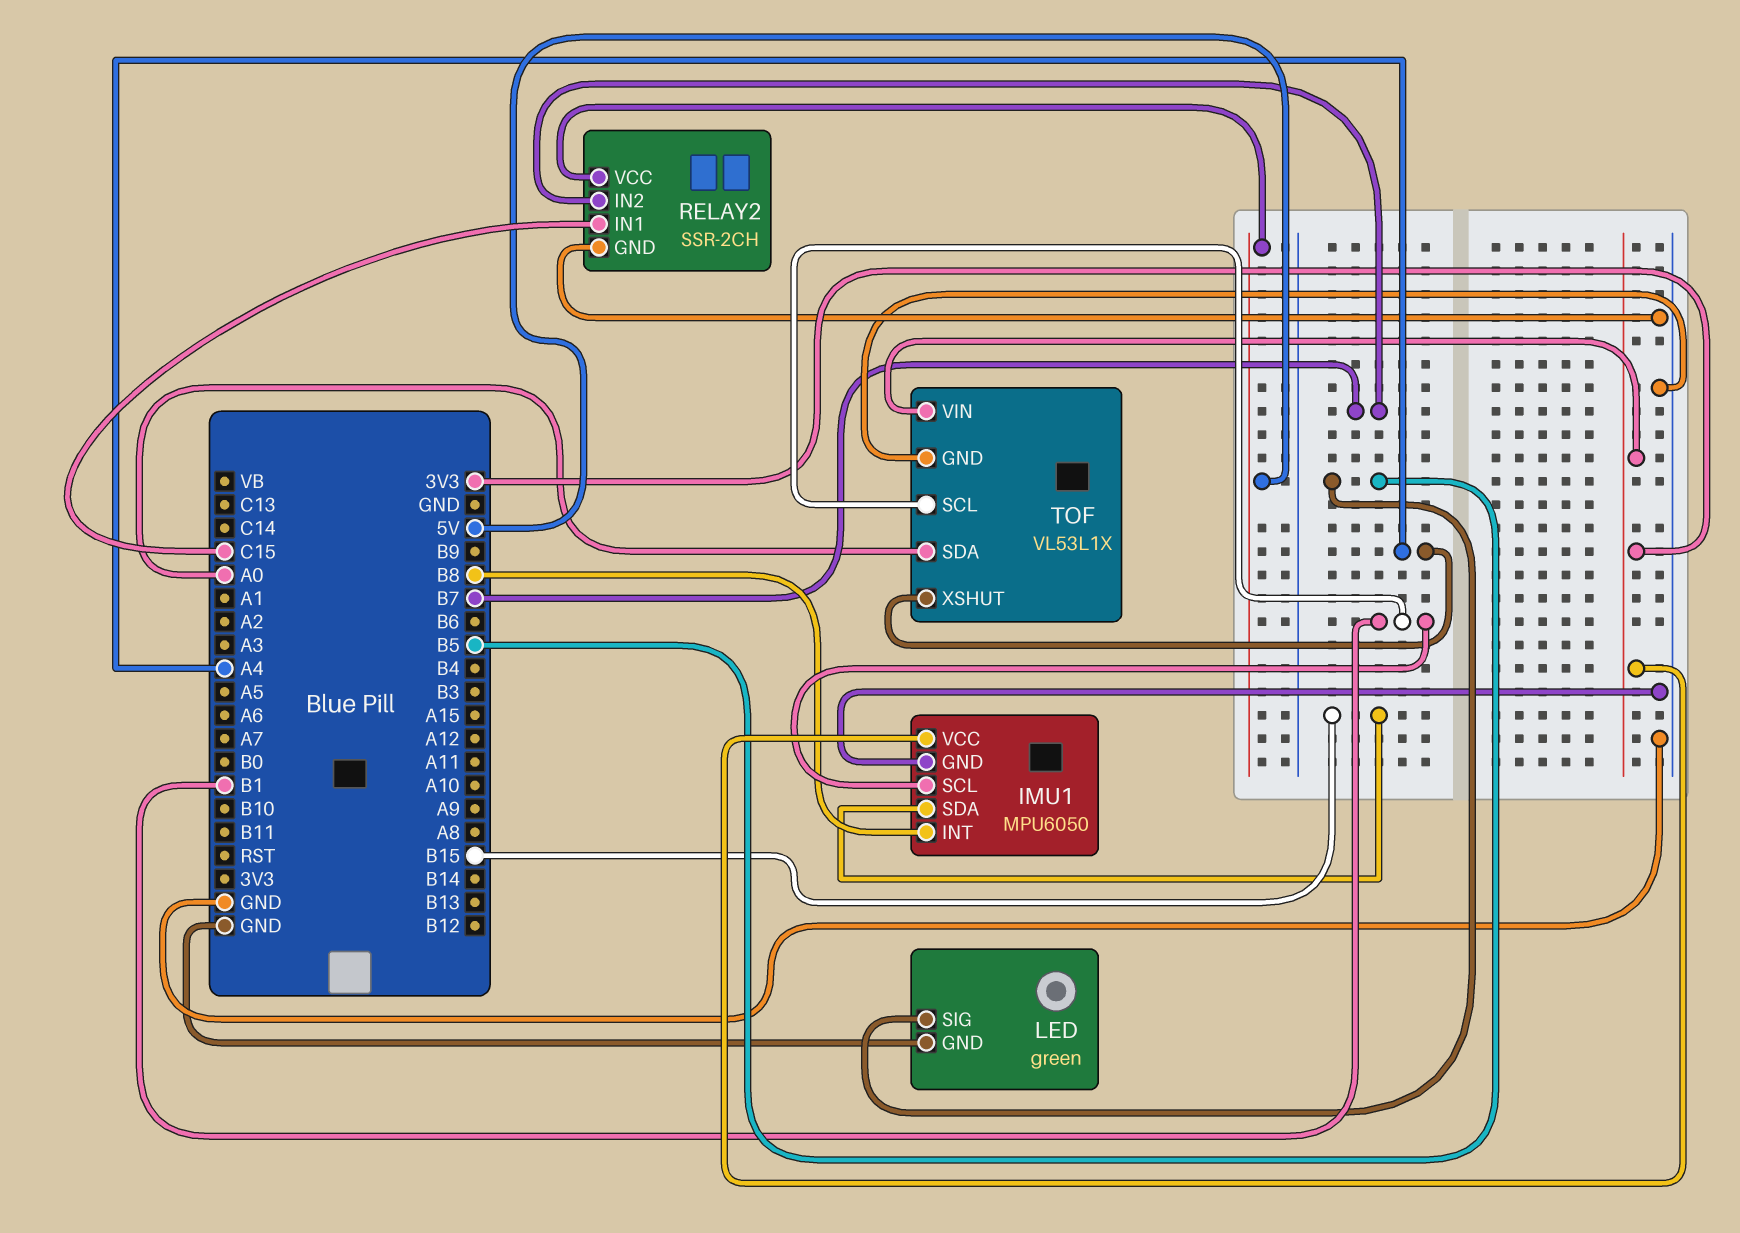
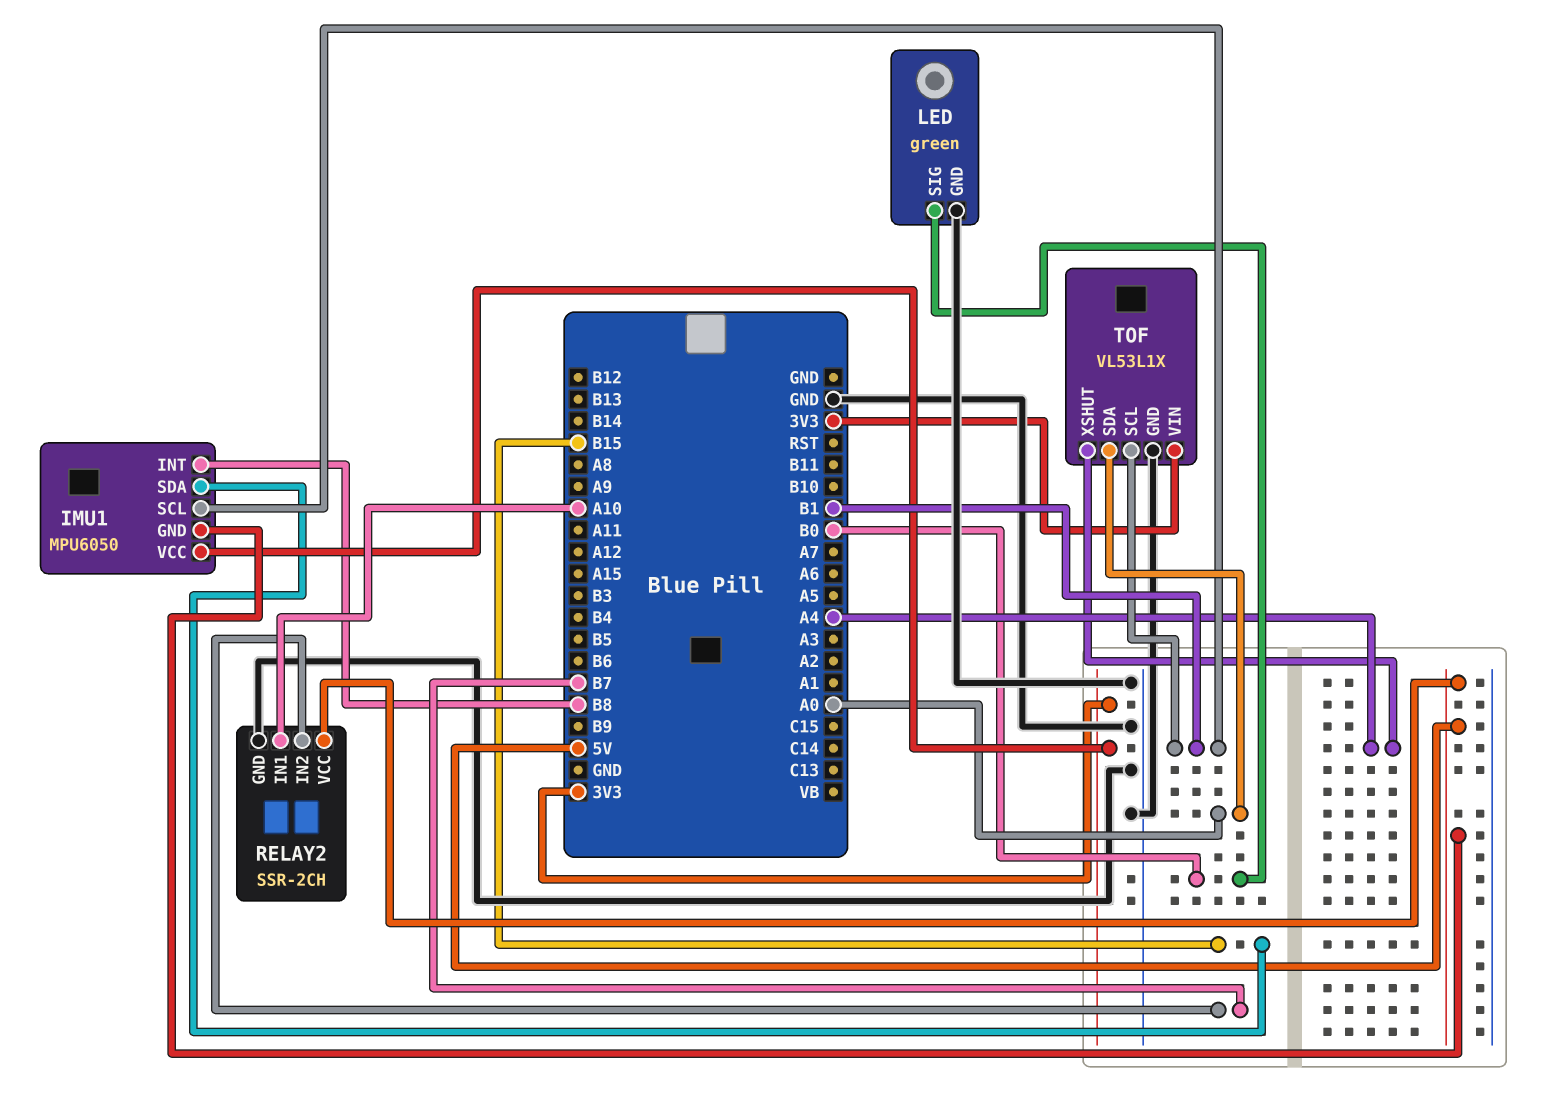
IMU1 pin GND: GND -> 5V
LED pin SIG: B5 -> B0
RELAY2 pin IN1: C15 -> A10

